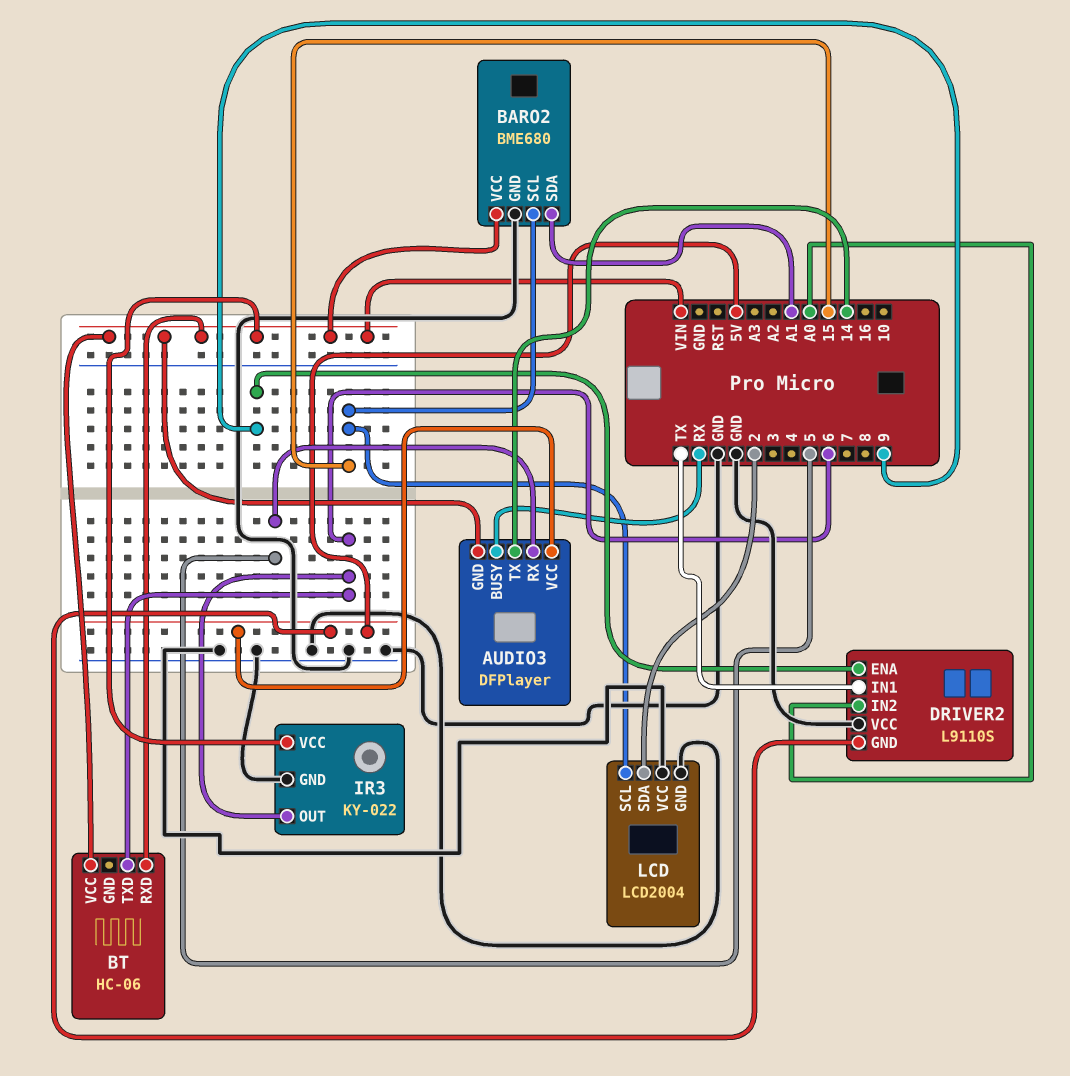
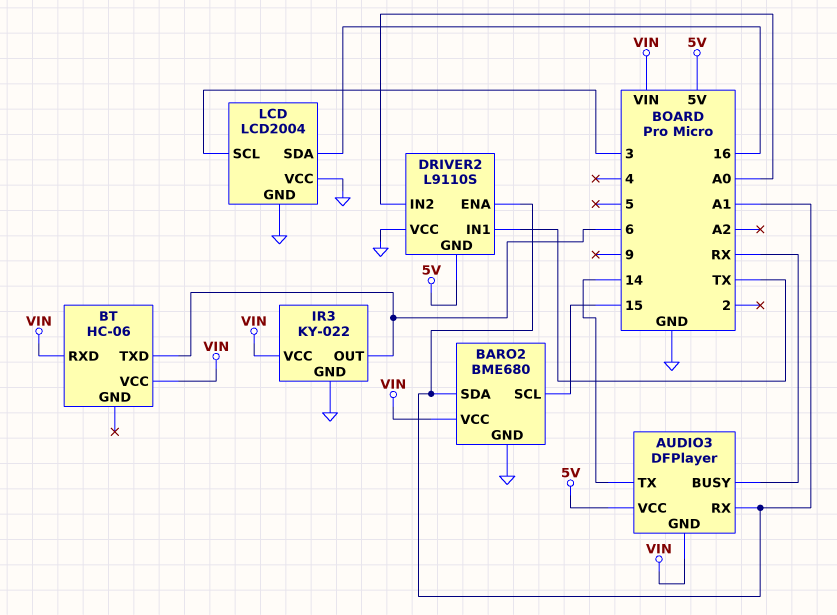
AUDIO3 pin RX: 5 -> A1
DRIVER2 pin ENA: 9 -> A1
LCD pin SCL: 15 -> 3
LCD pin SDA: 2 -> 16

